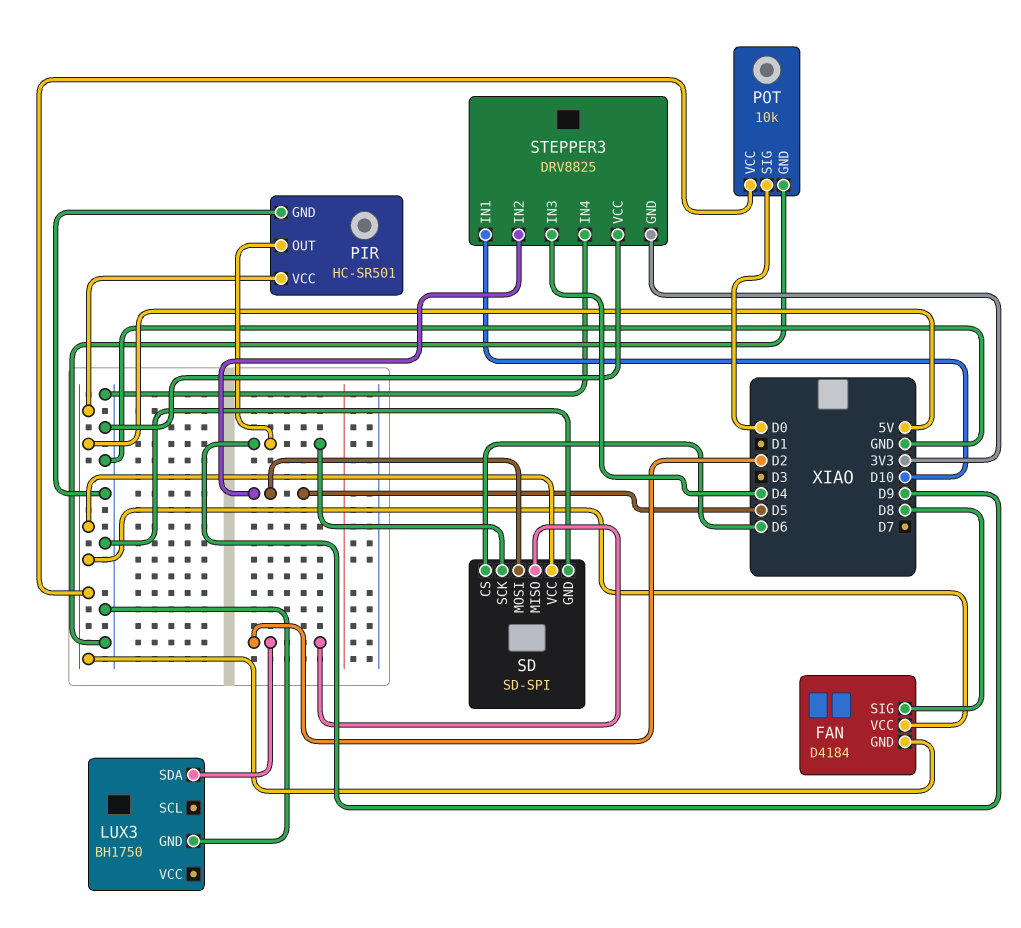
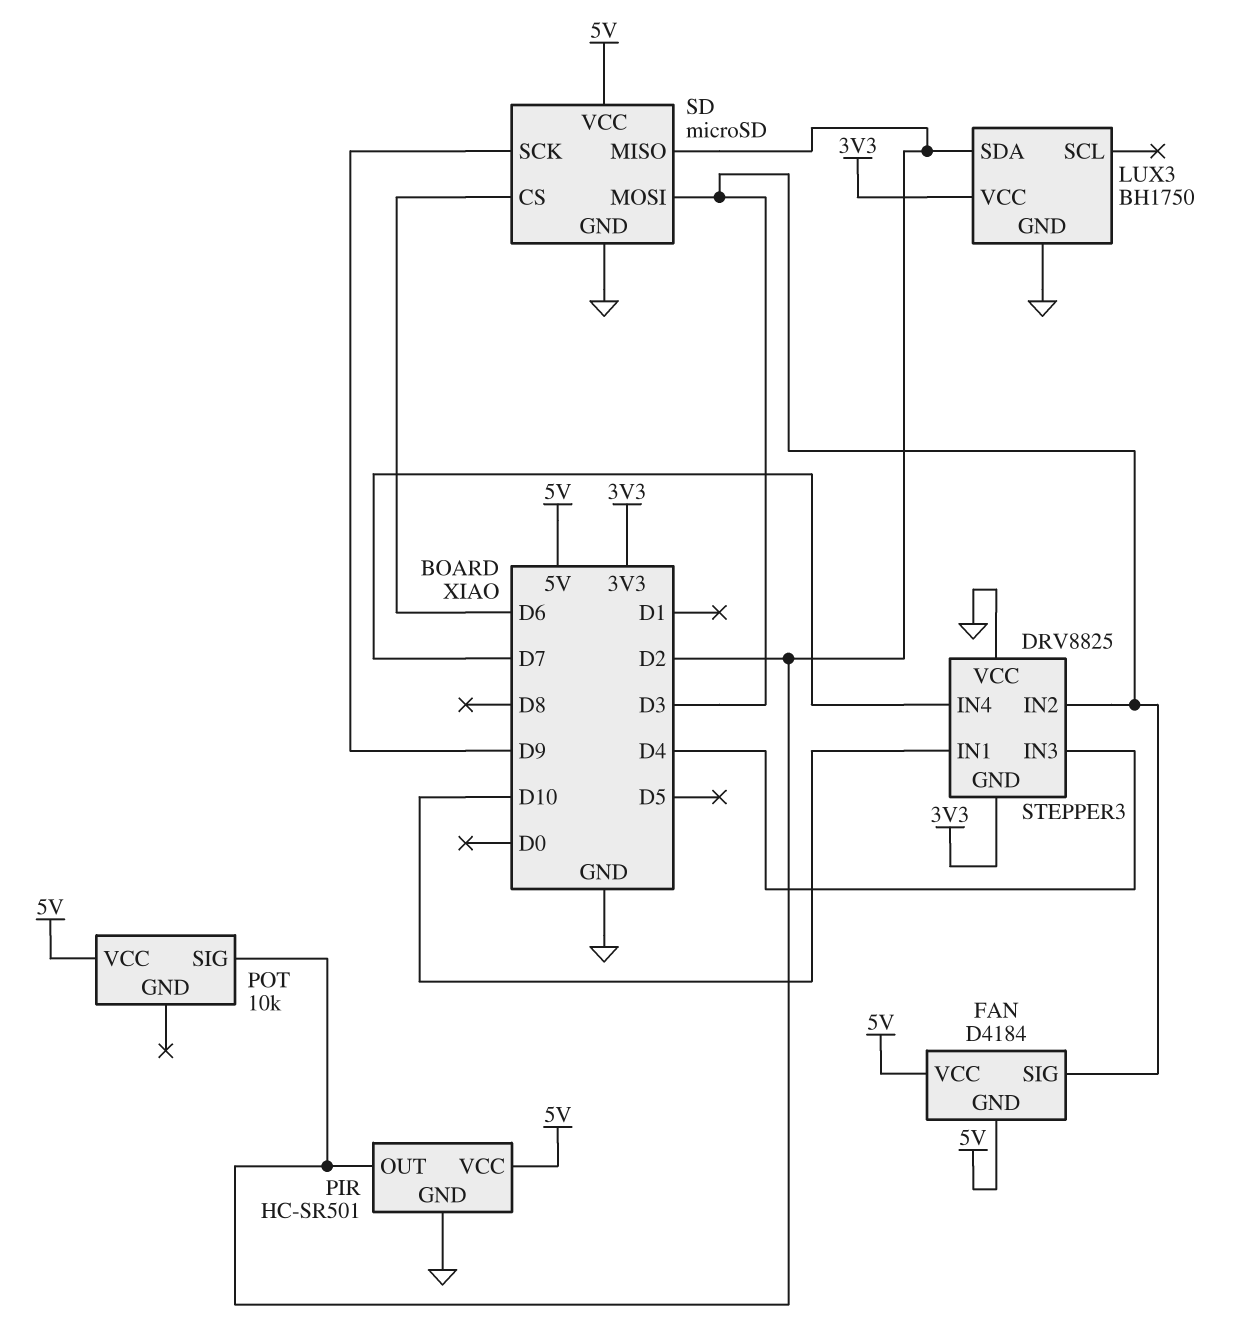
FAN pin SIG: D8 -> D3
LUX3 pin VCC: none -> 3V3
PIR pin OUT: D9 -> D2
POT pin GND: GND -> none
POT pin SIG: D0 -> D2
SD: SD-SPI -> microSD
SD pin MOSI: D5 -> D3
STEPPER3 pin IN2: D5 -> D3
STEPPER3 pin IN4: GND -> D7

